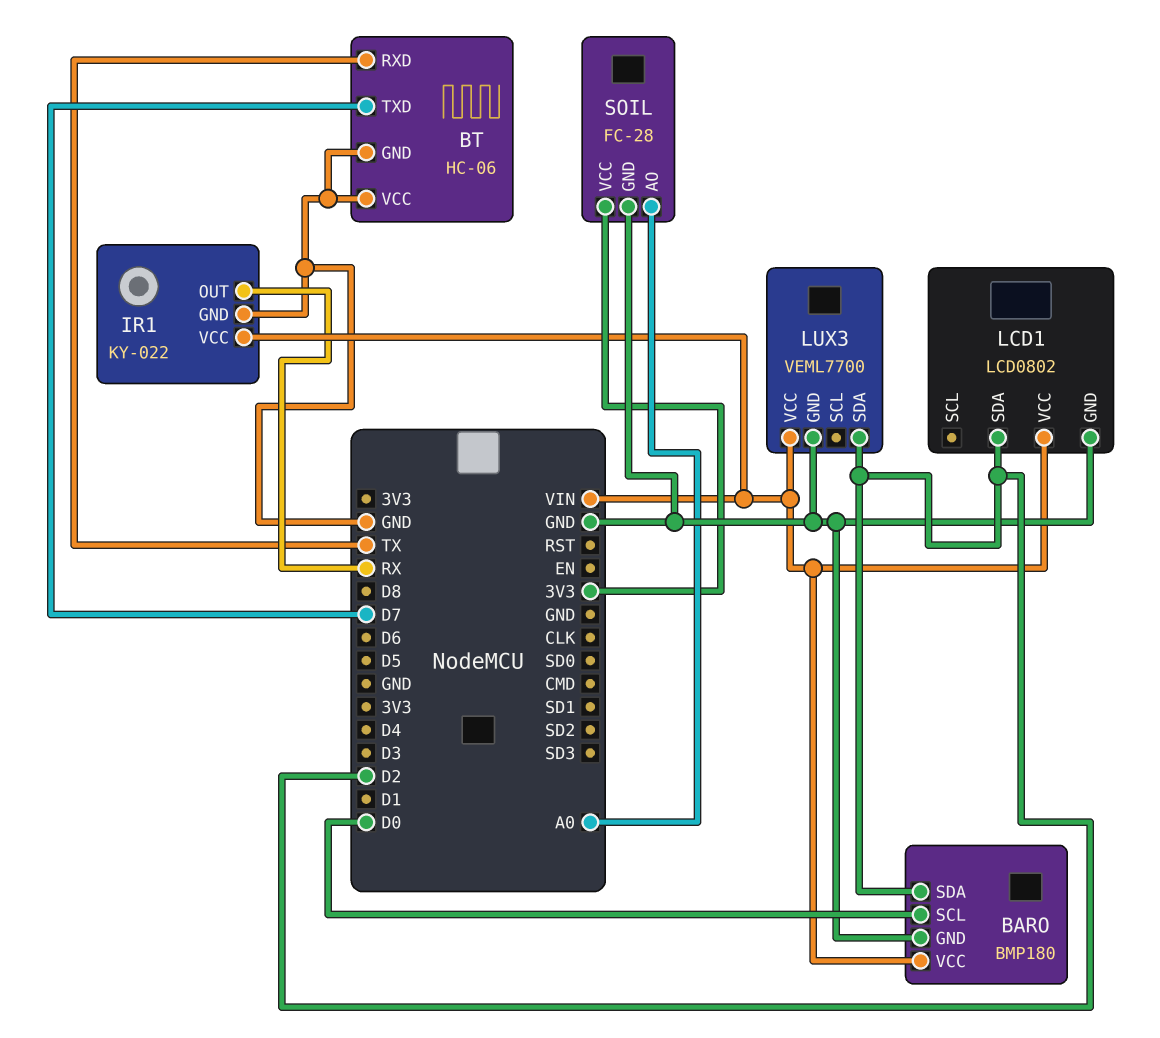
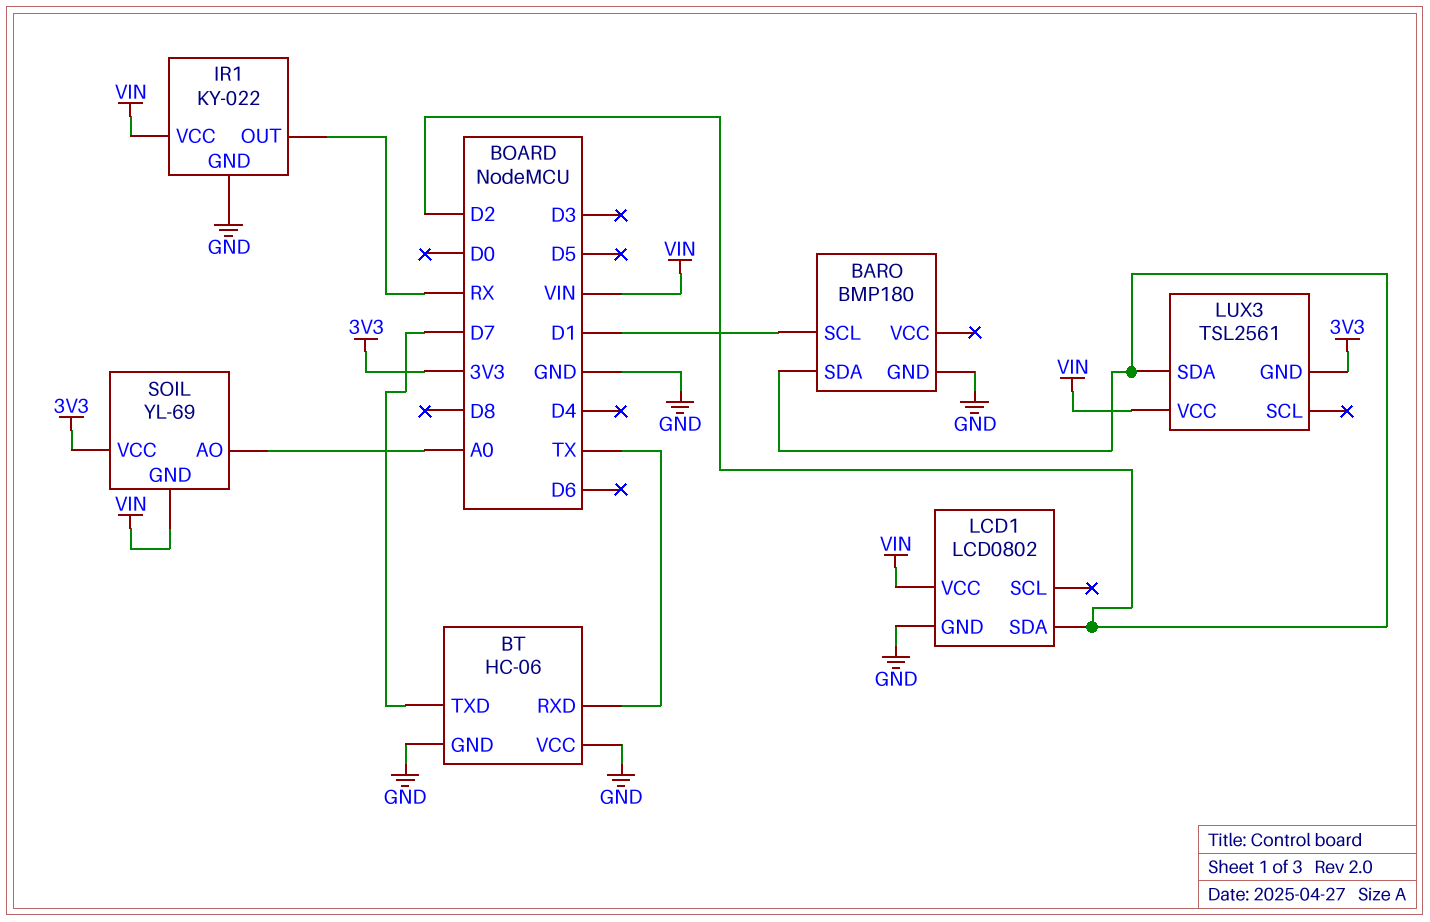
BARO pin SCL: D0 -> D1
BARO pin VCC: VIN -> none
LUX3: VEML7700 -> TSL2561
LUX3 pin GND: GND -> 3V3
SOIL: FC-28 -> YL-69
SOIL pin GND: GND -> VIN

